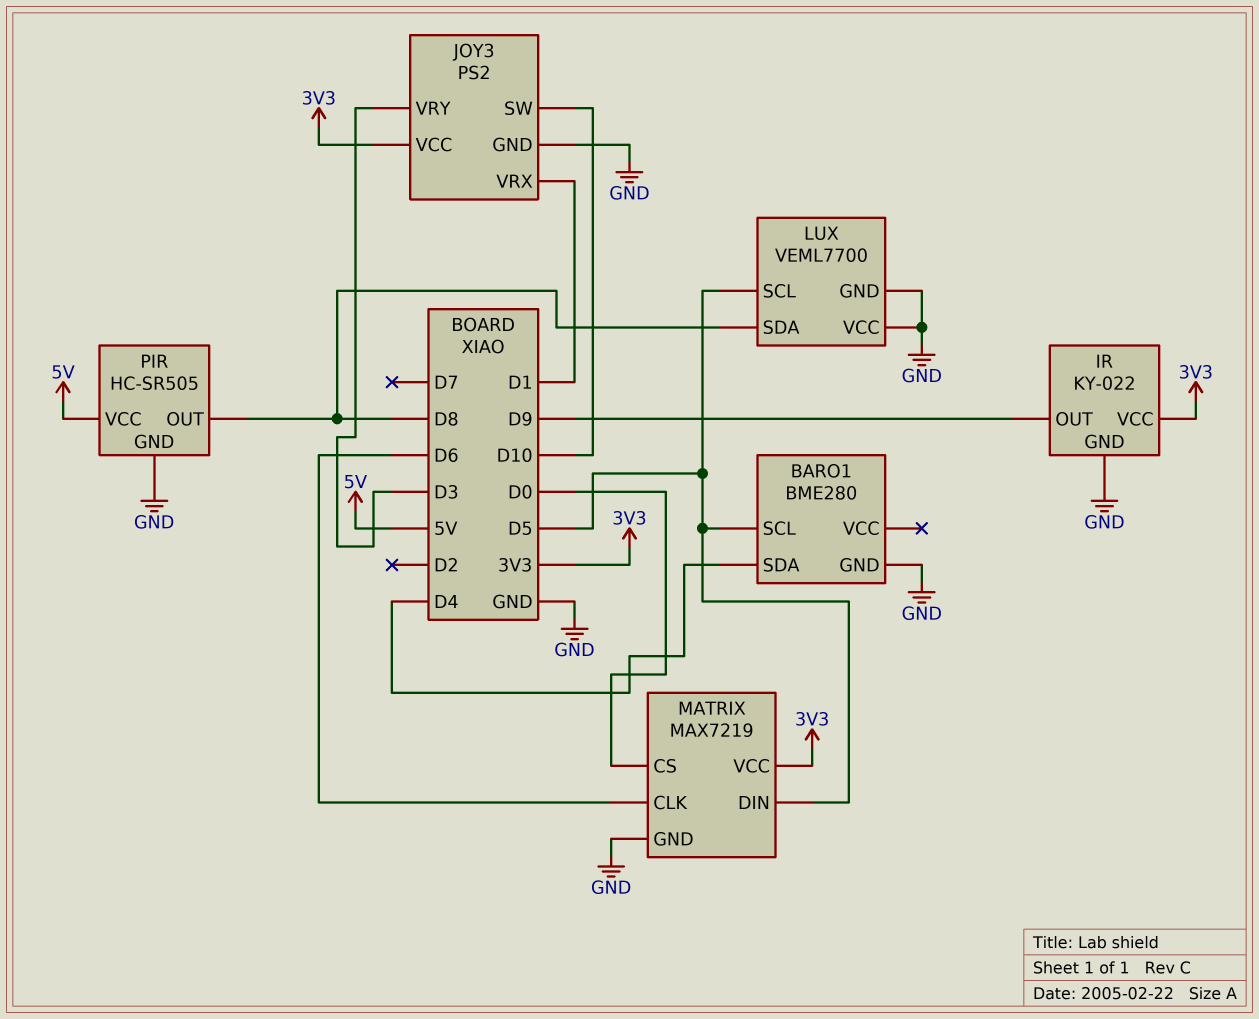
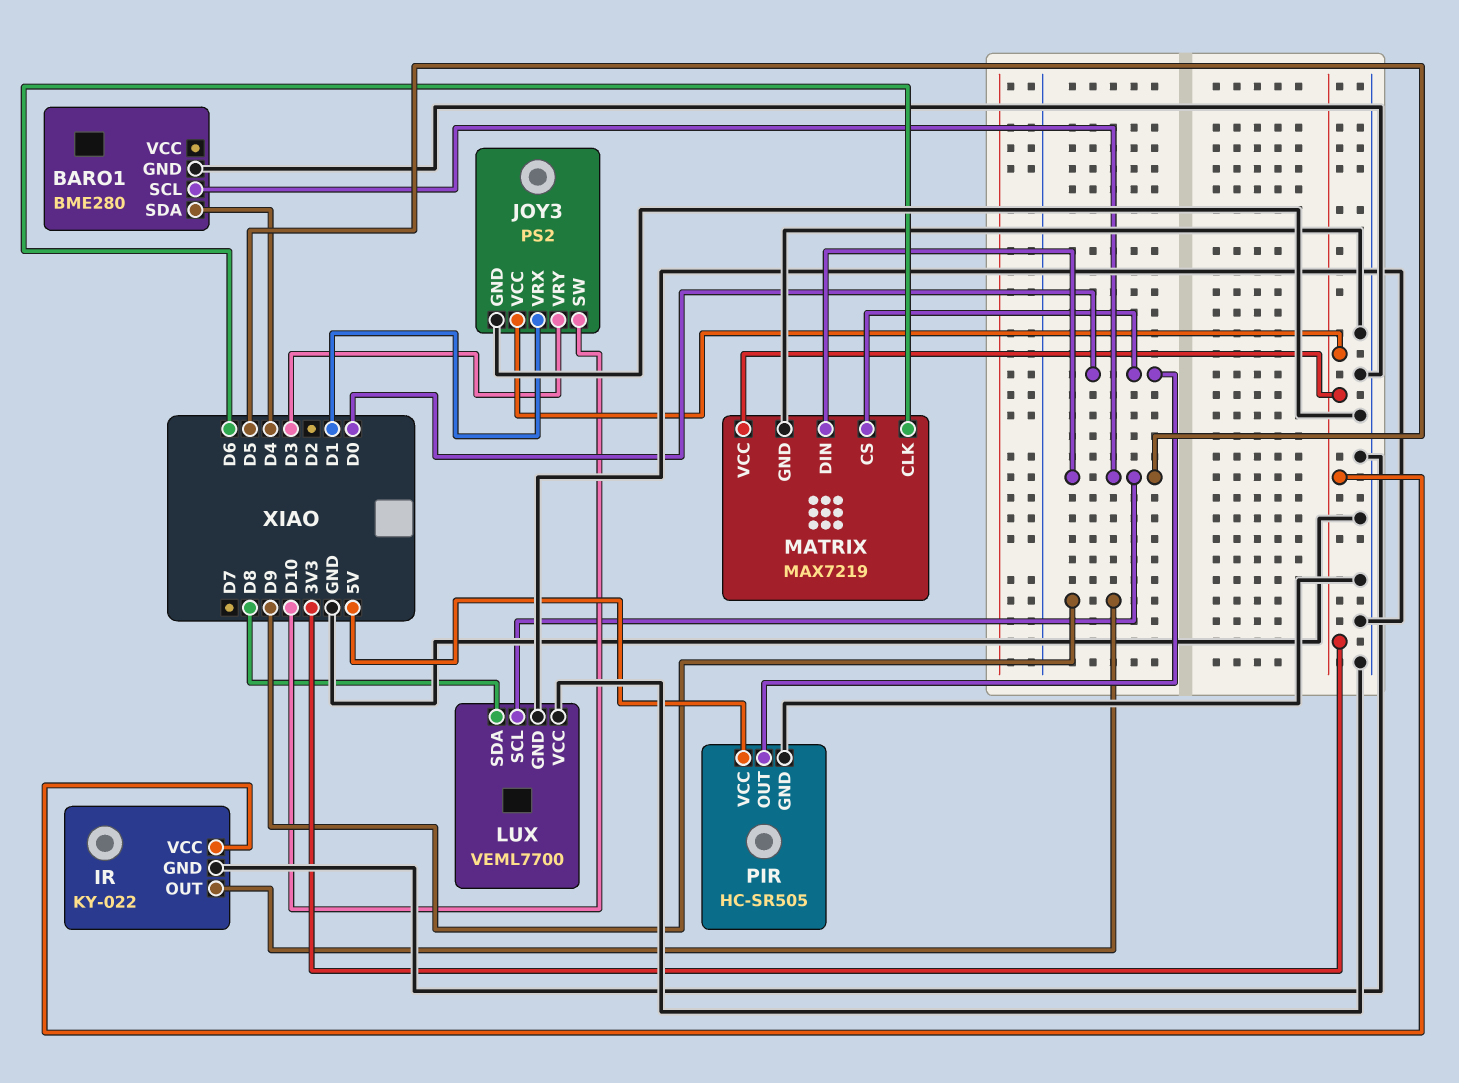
PIR pin OUT: D8 -> D0

